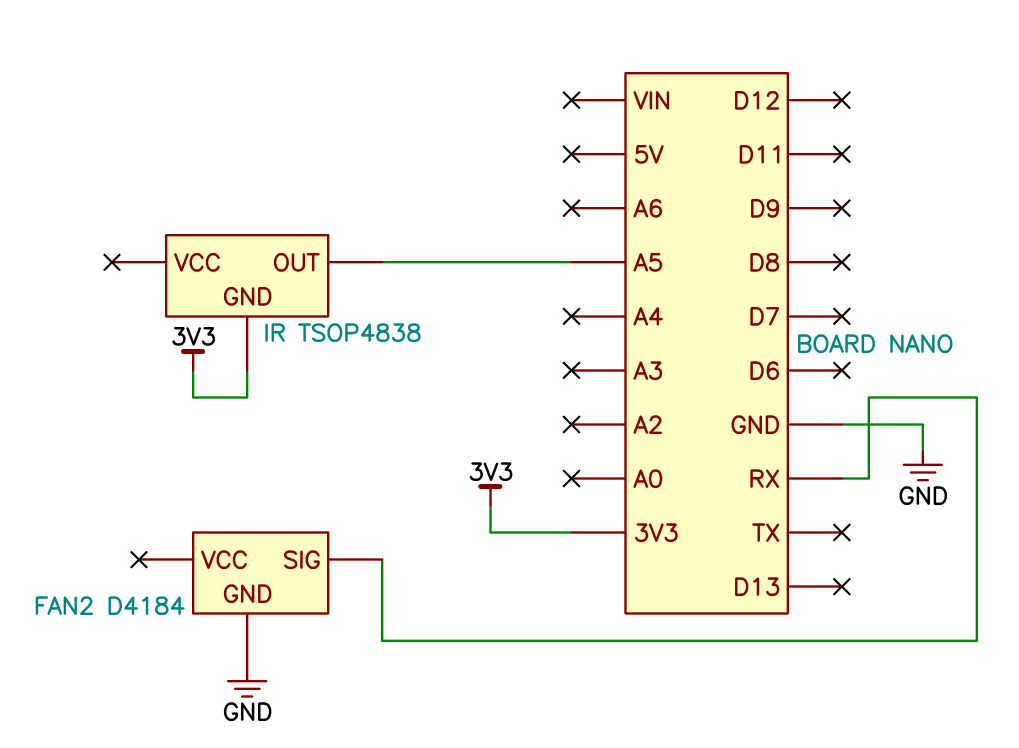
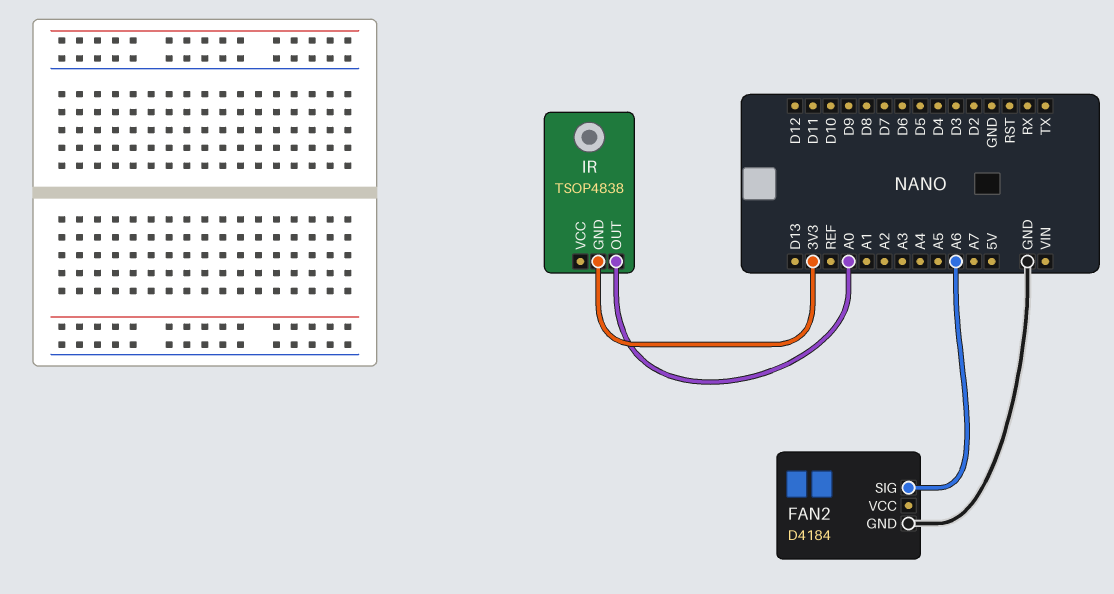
FAN2 pin SIG: RX -> A6
IR pin OUT: A5 -> A0

